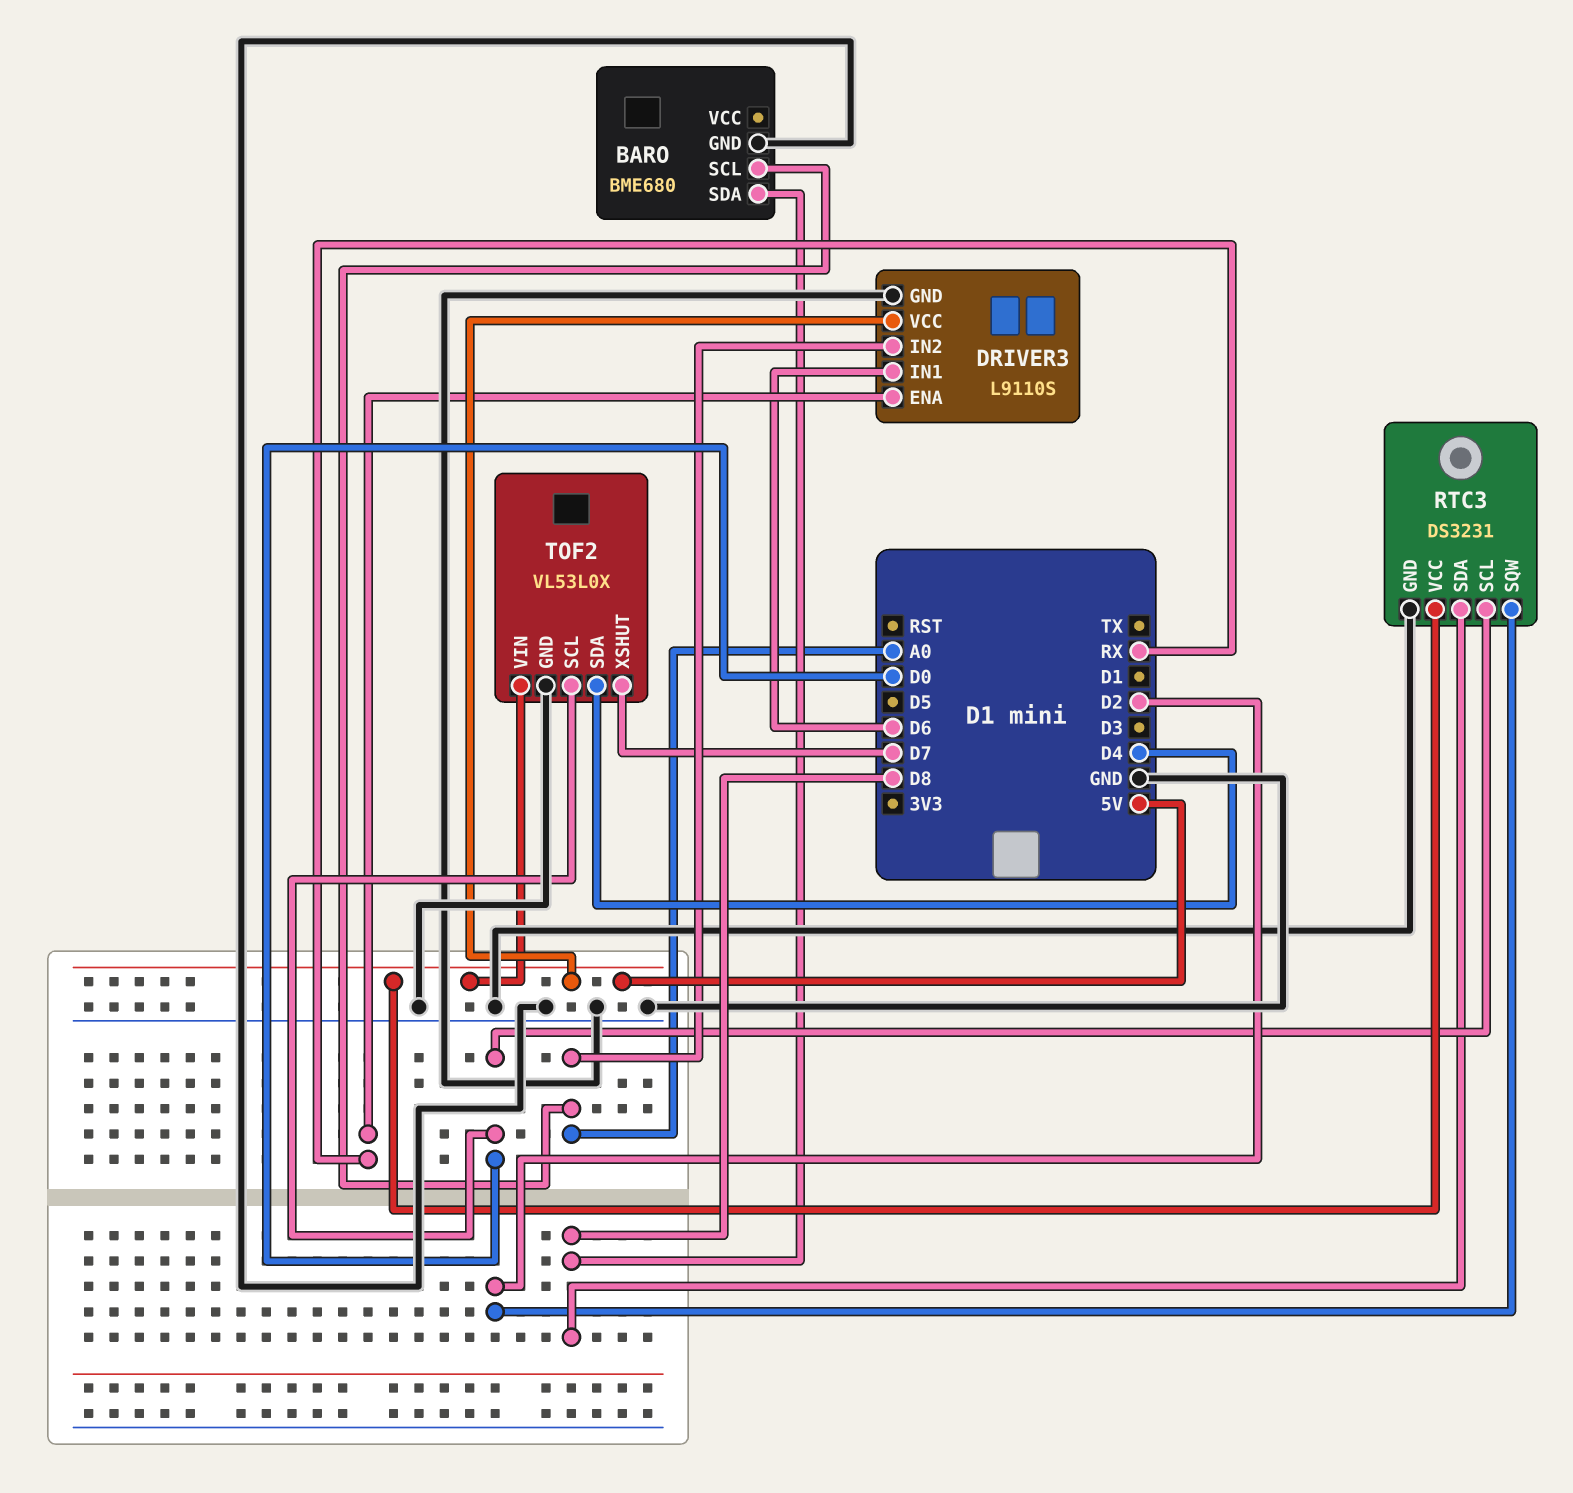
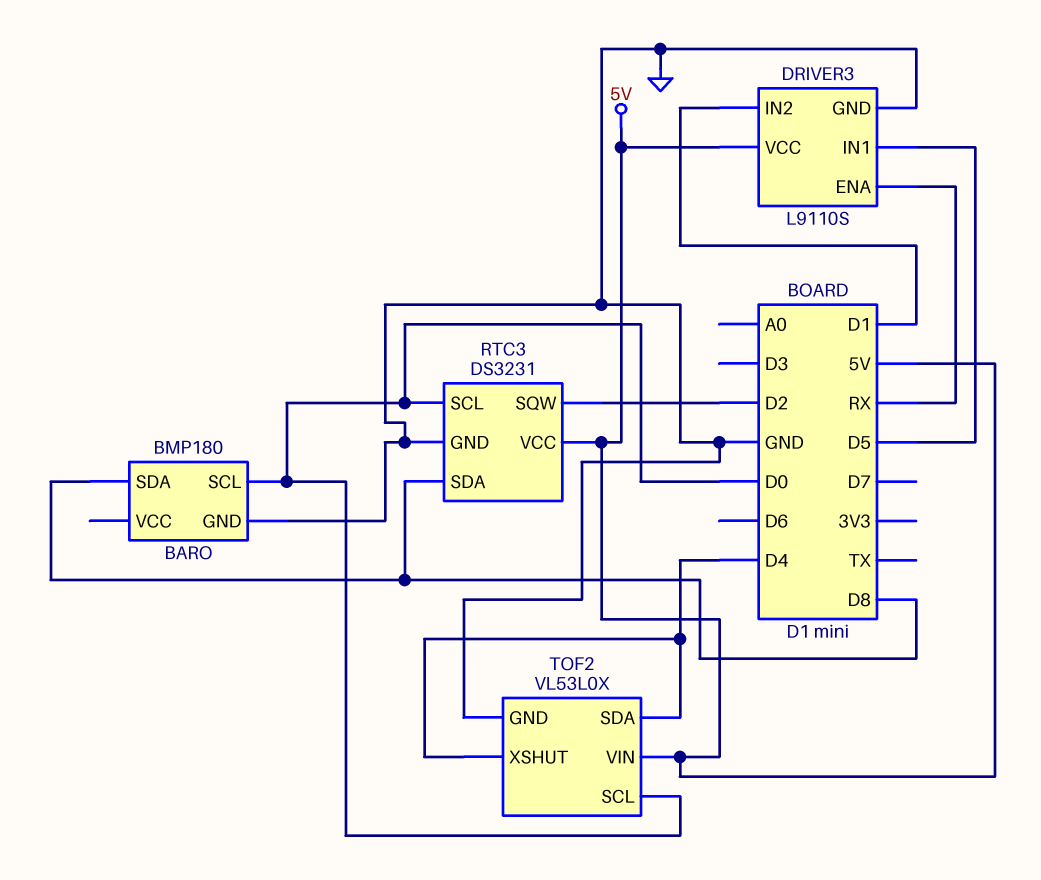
BARO: BME680 -> BMP180
BARO pin SCL: A0 -> D0
DRIVER3 pin IN1: D6 -> D5
DRIVER3 pin IN2: A0 -> D1
TOF2 pin XSHUT: D7 -> D4

